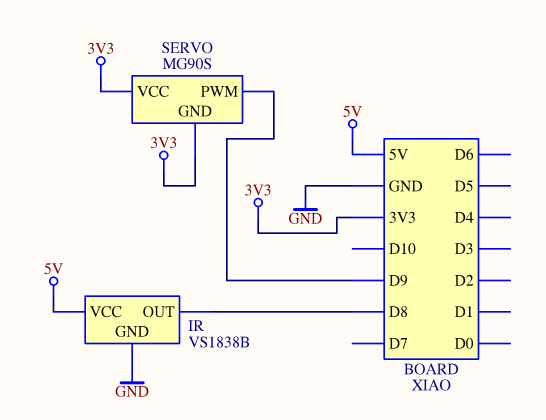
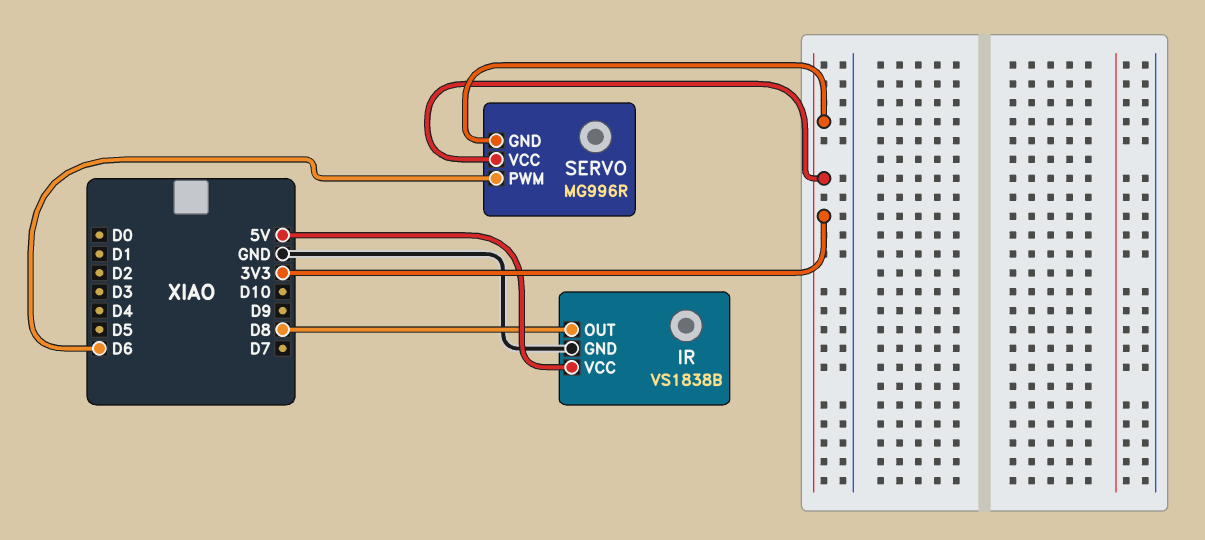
SERVO: MG90S -> MG996R
SERVO pin PWM: D9 -> D6

